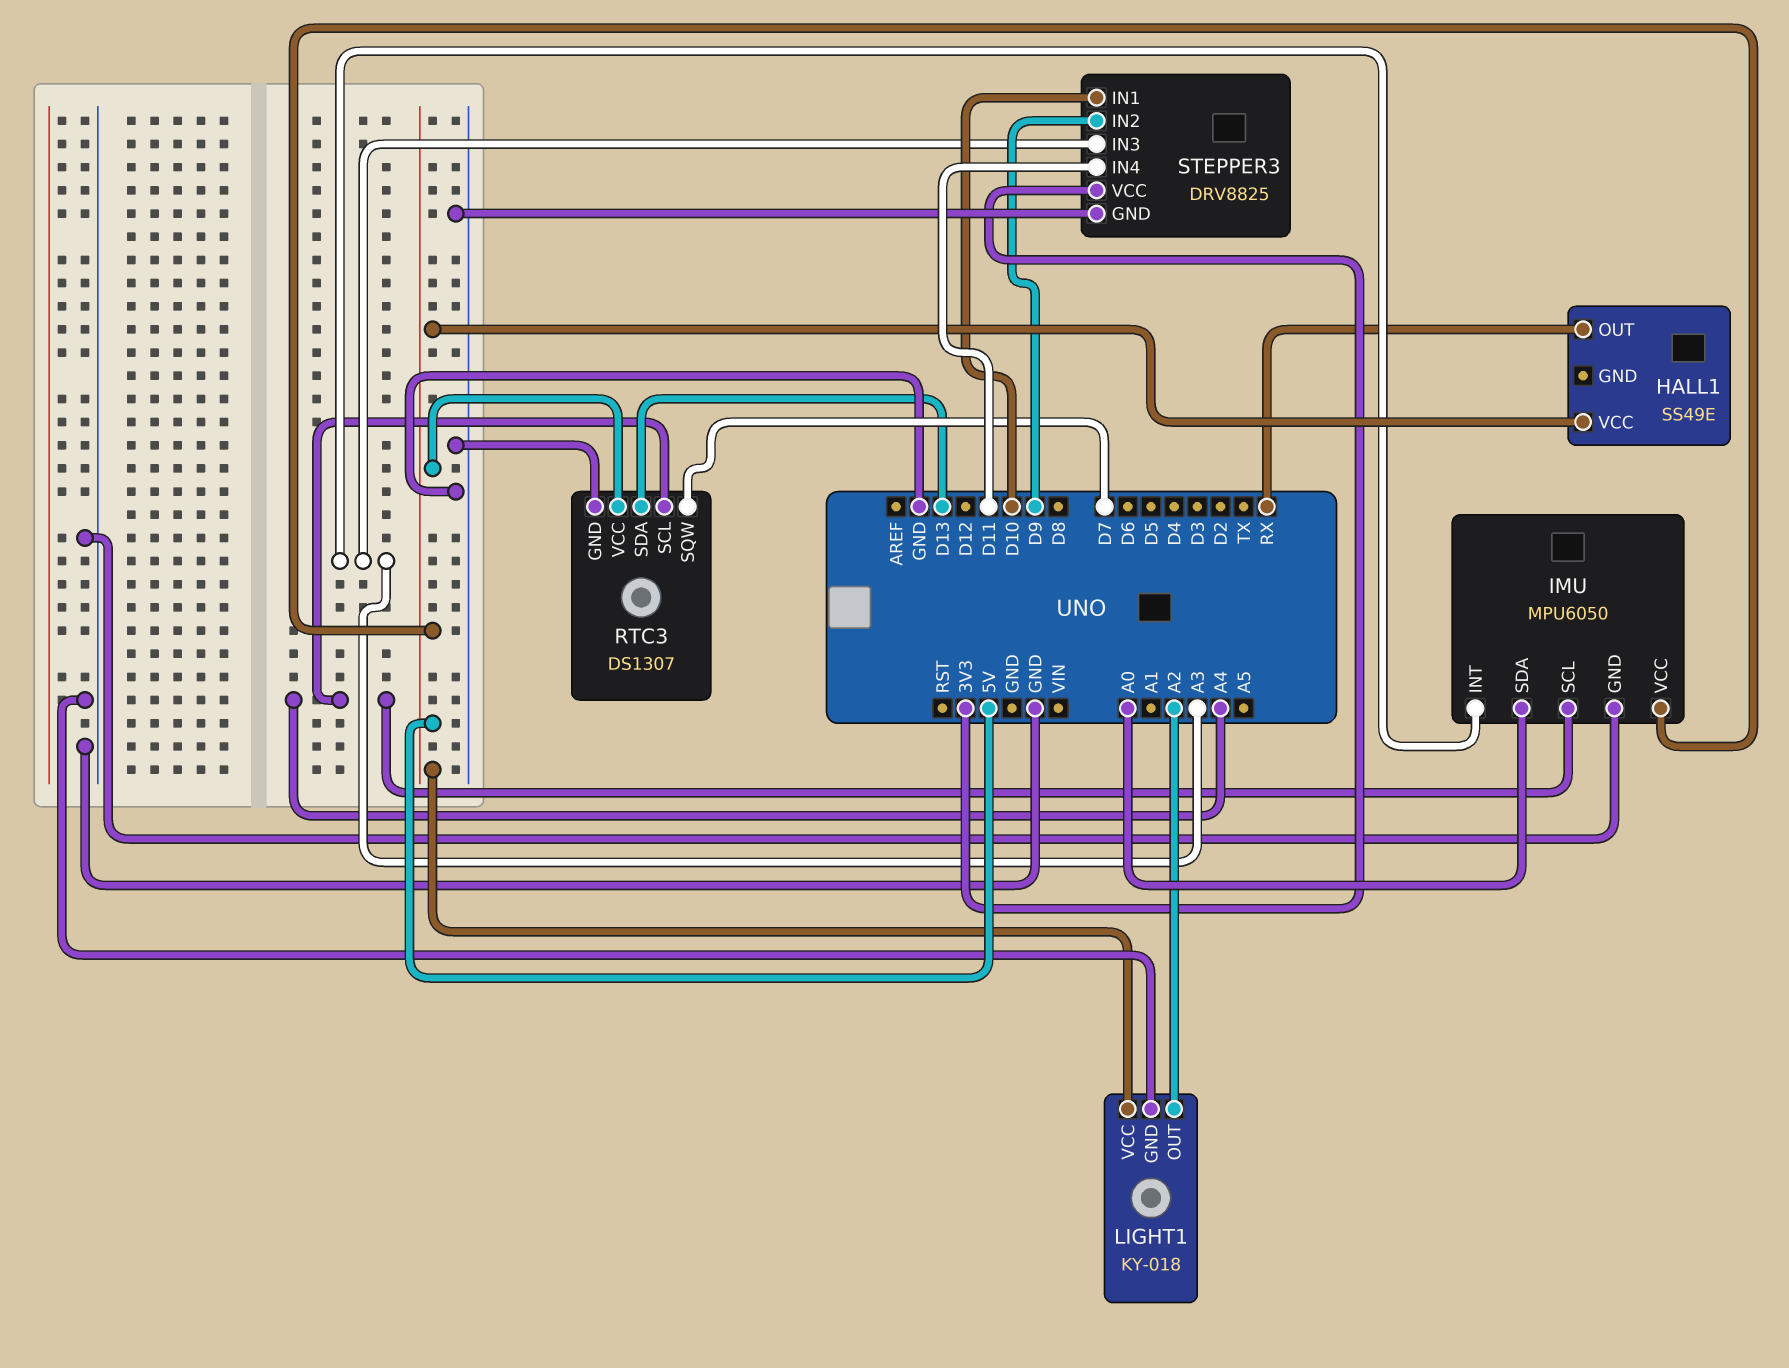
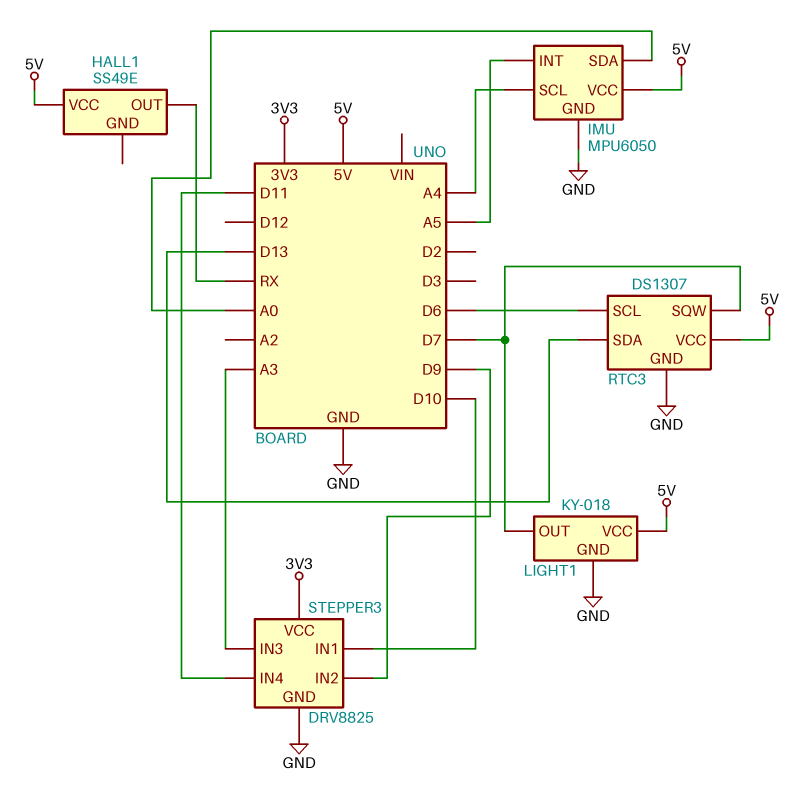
IMU pin INT: A3 -> A5
LIGHT1 pin OUT: A2 -> D7
RTC3 pin SCL: A4 -> D6

